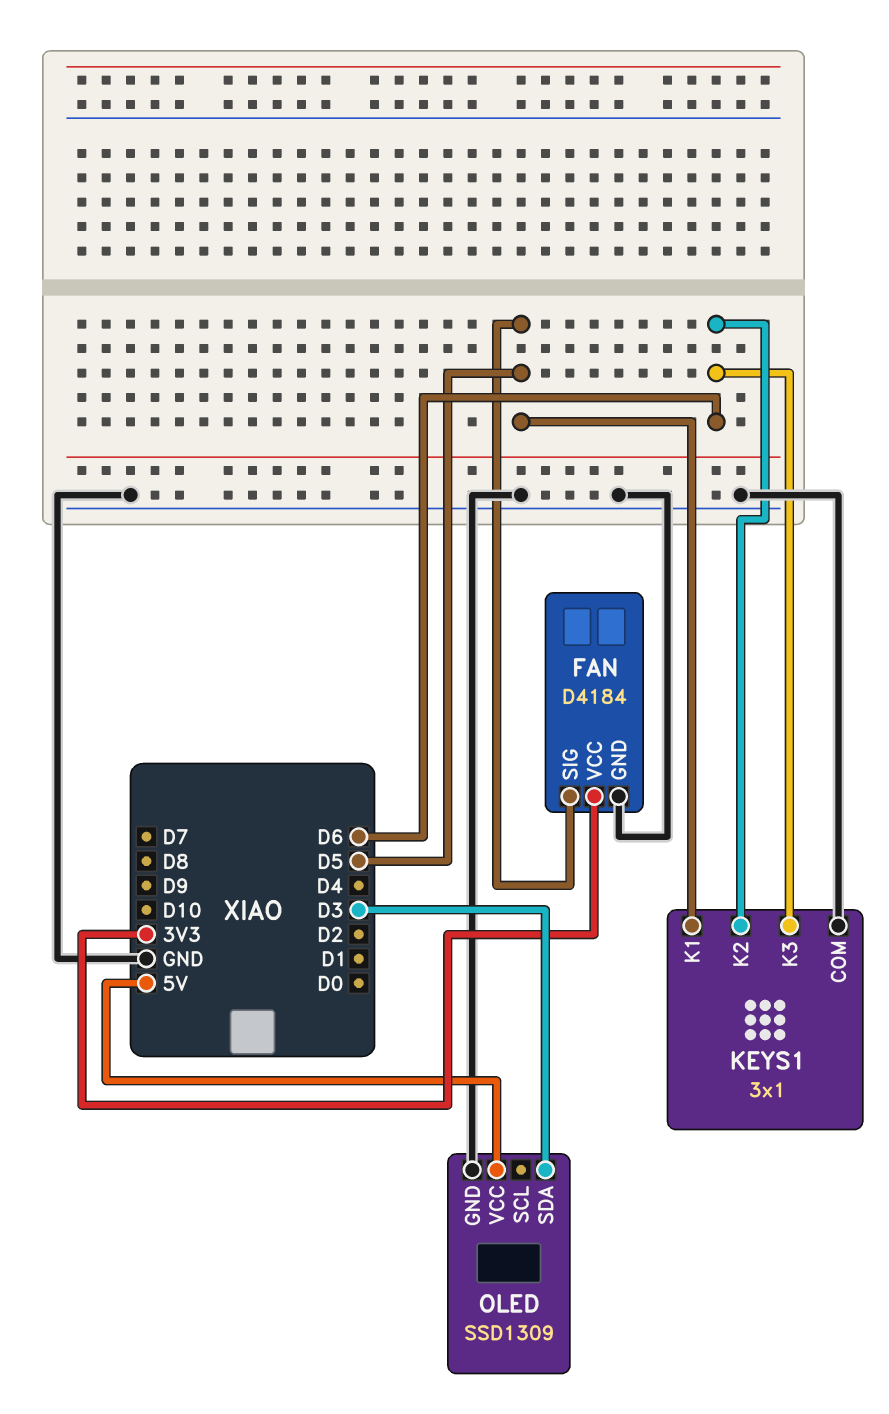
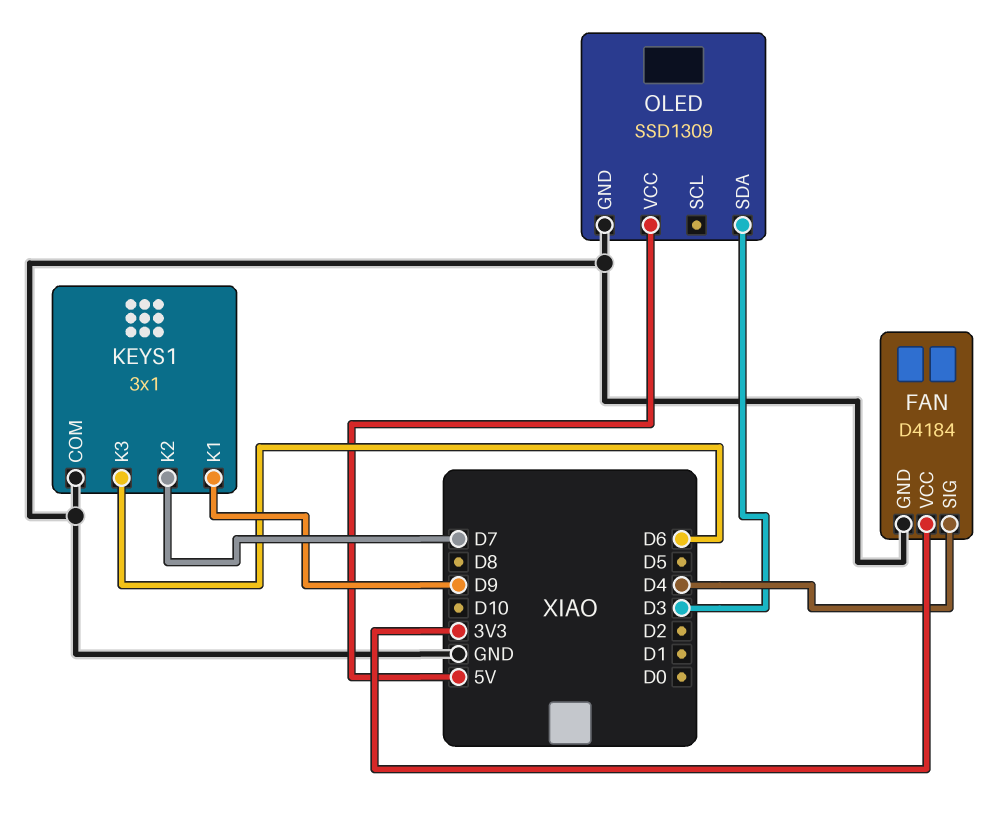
FAN pin SIG: D5 -> D4
KEYS1 pin K1: D5 -> D9
KEYS1 pin K2: D6 -> D7

